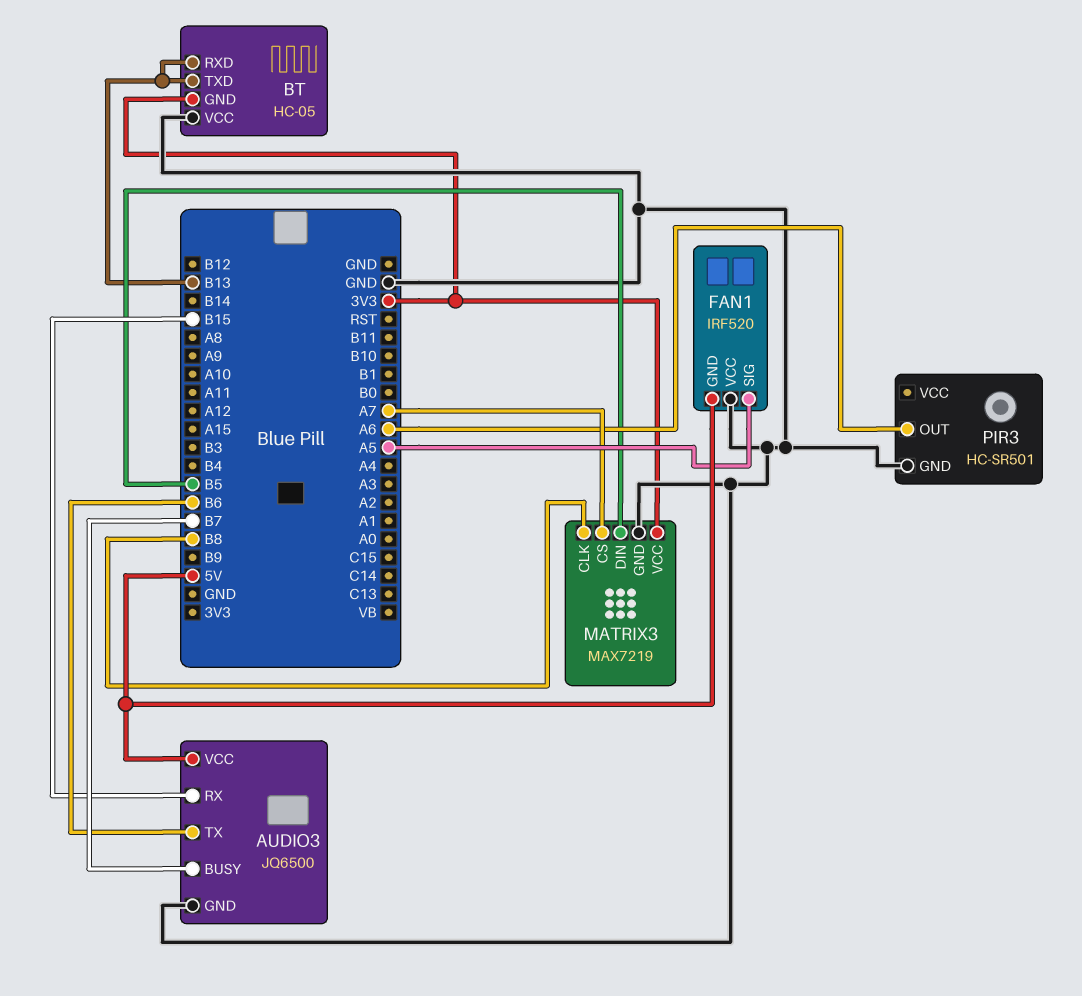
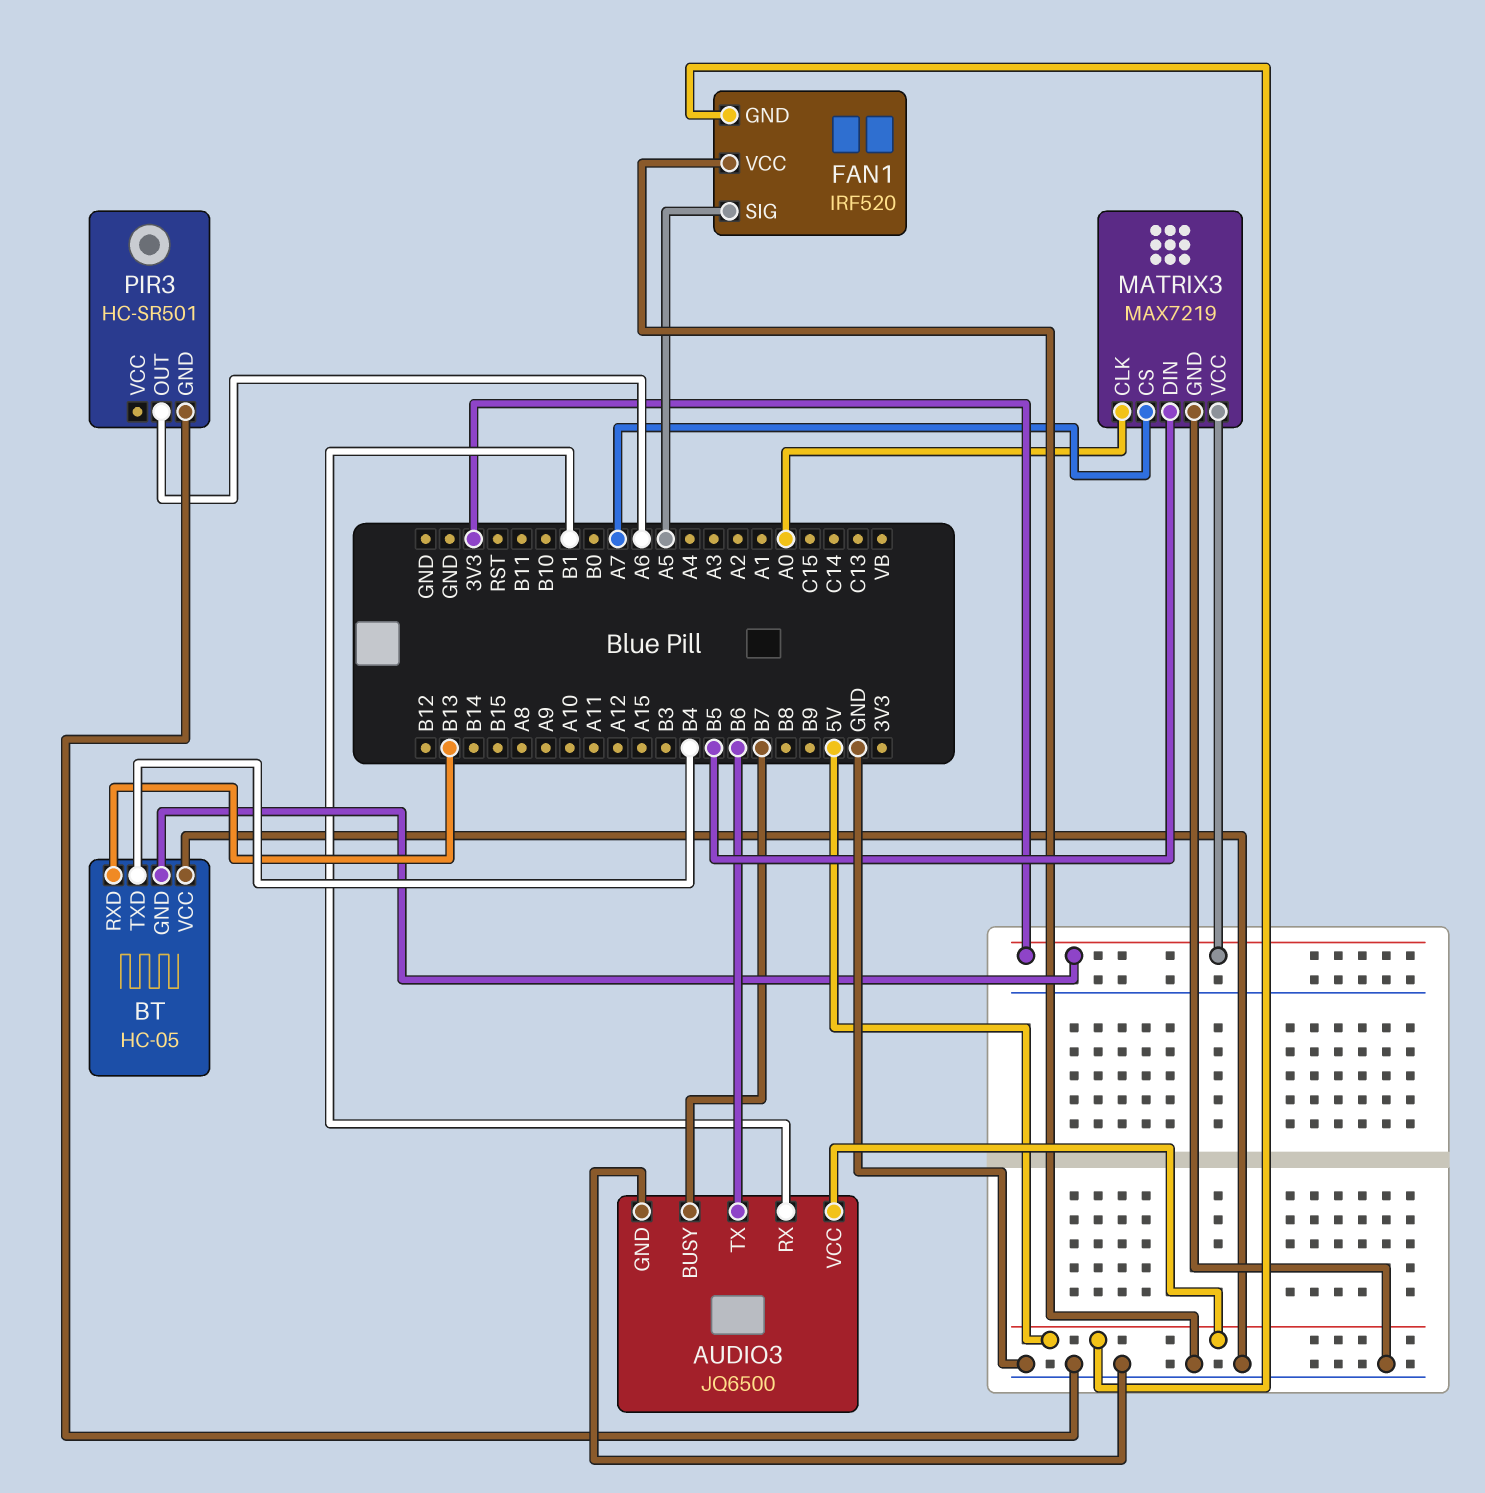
AUDIO3 pin RX: B15 -> B1
BT pin TXD: B13 -> B4
MATRIX3 pin CLK: B8 -> A0

